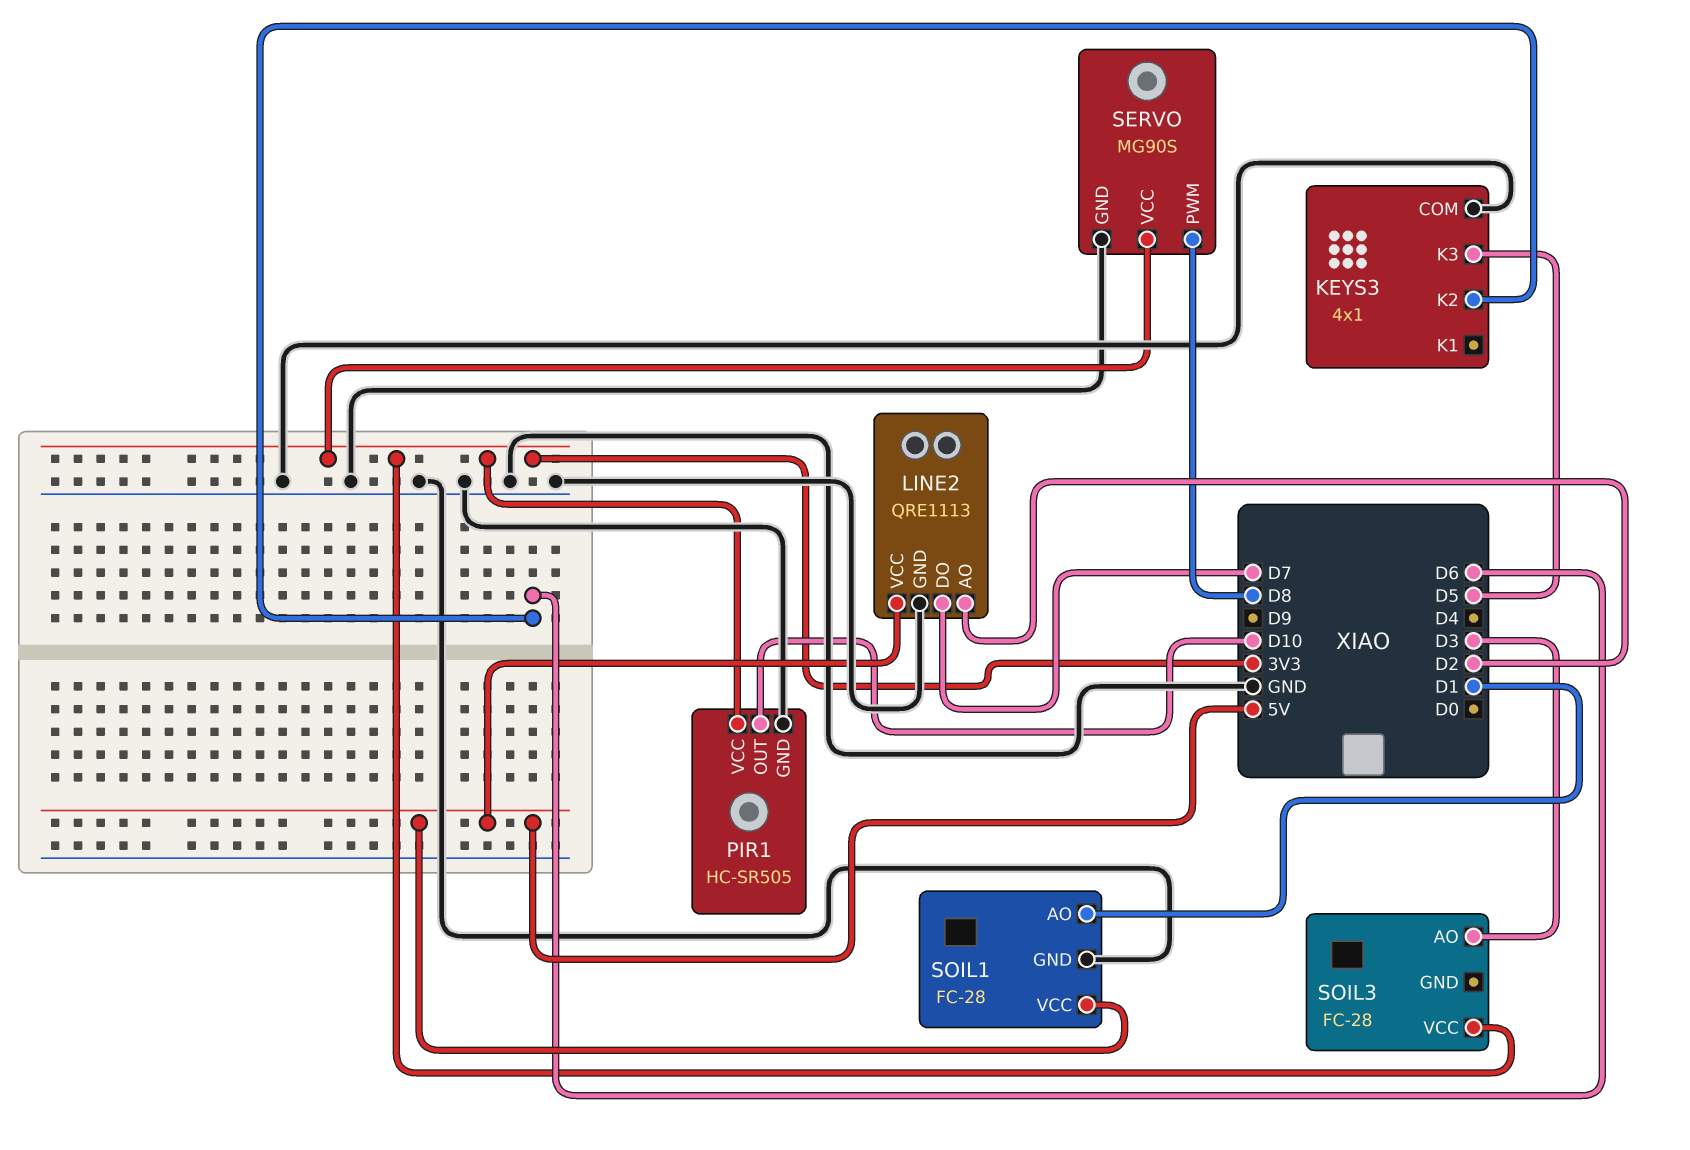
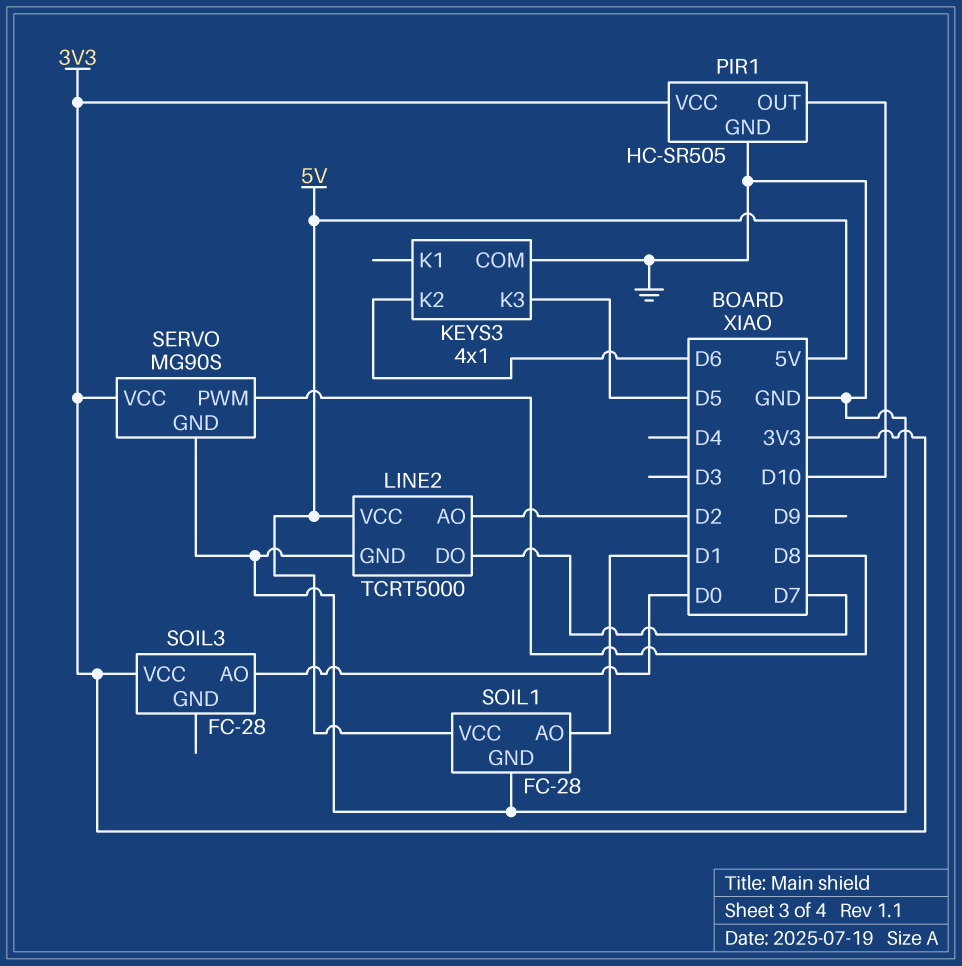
LINE2: QRE1113 -> TCRT5000
SOIL3 pin AO: D3 -> D0

